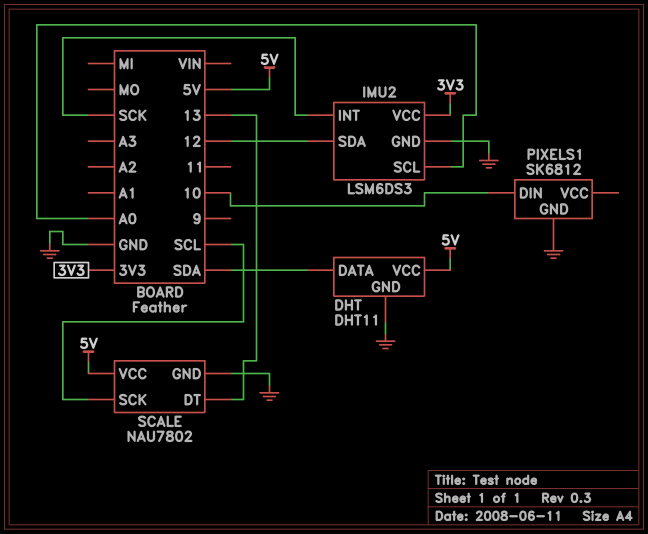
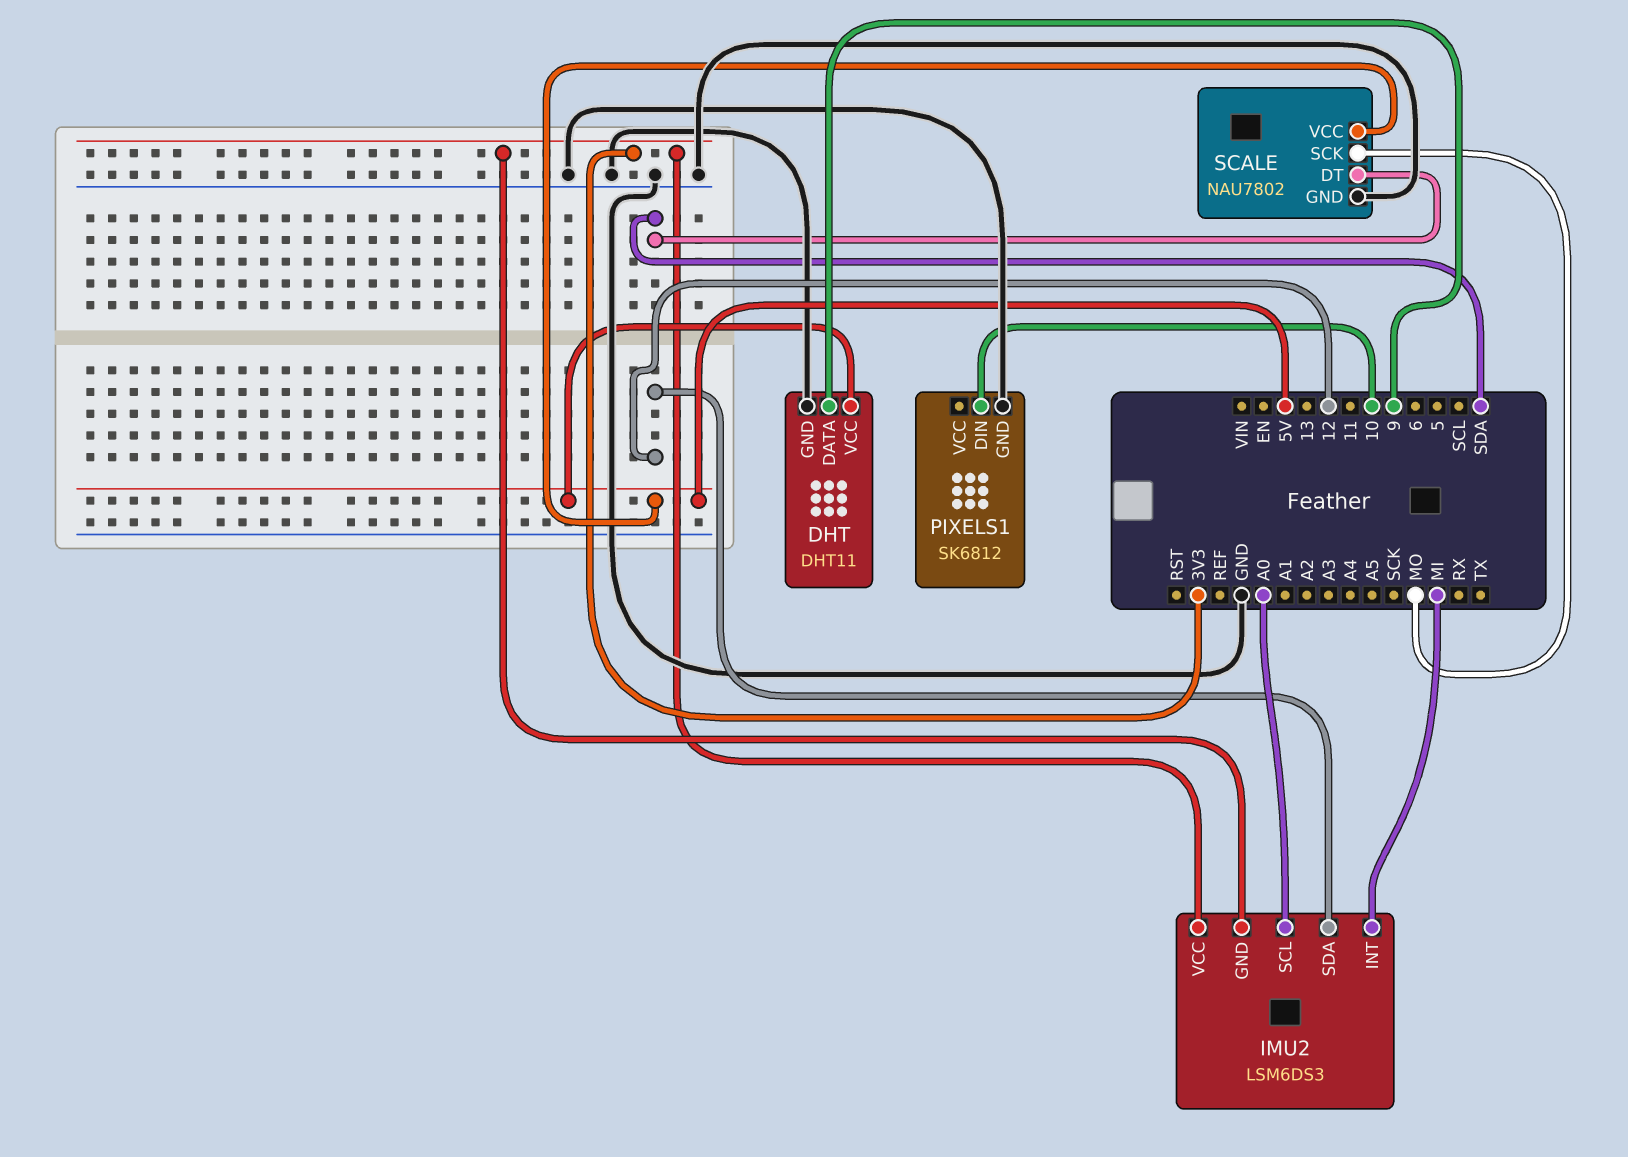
DHT pin DATA: SDA -> 9
IMU2 pin GND: GND -> 3V3
IMU2 pin INT: SCK -> MI
SCALE pin DT: 13 -> SDA
SCALE pin SCK: SCL -> MO

